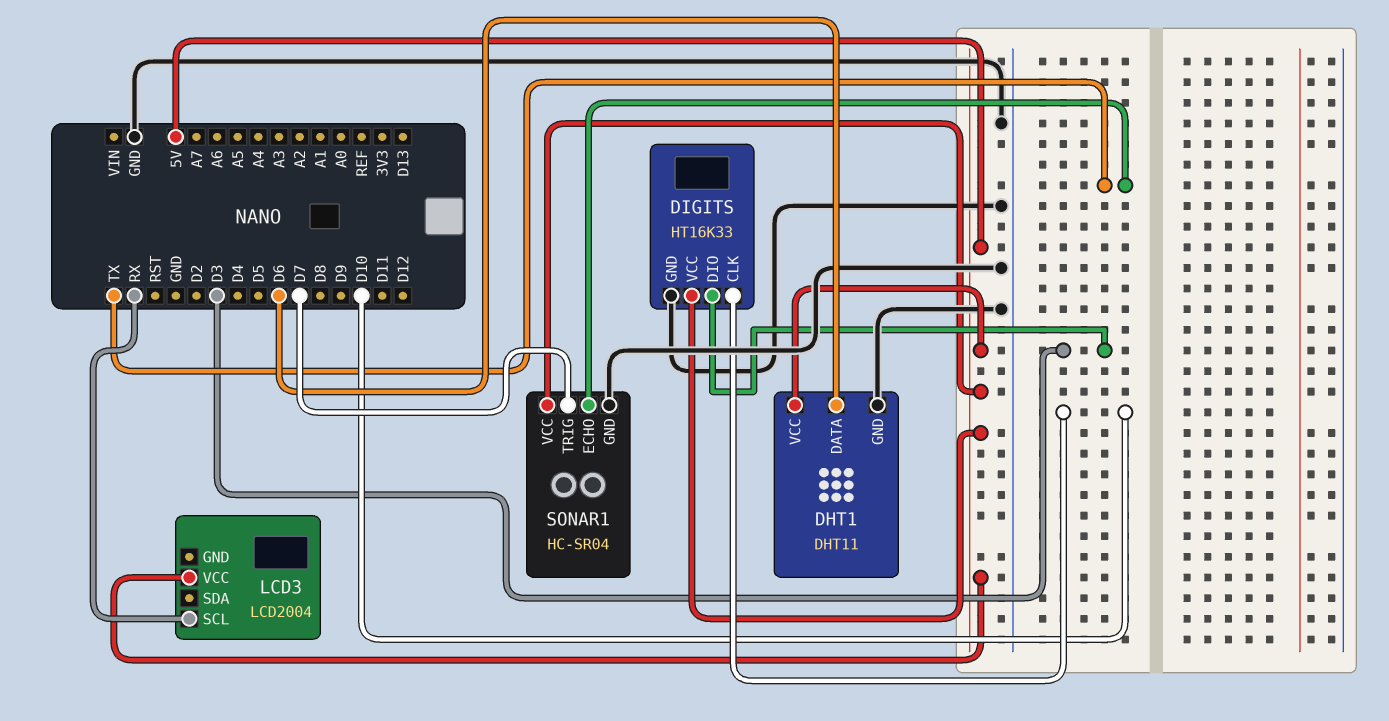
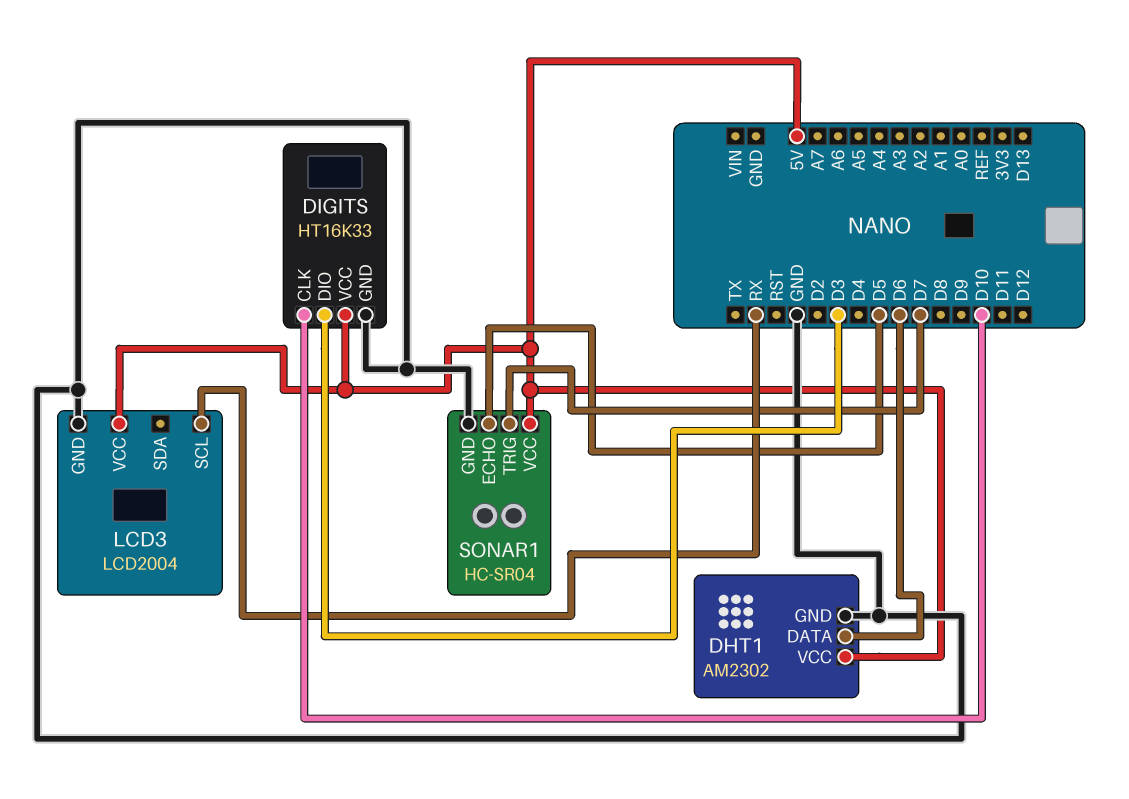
DHT1: DHT11 -> AM2302
LCD3 pin GND: none -> GND
SONAR1 pin ECHO: TX -> D5

